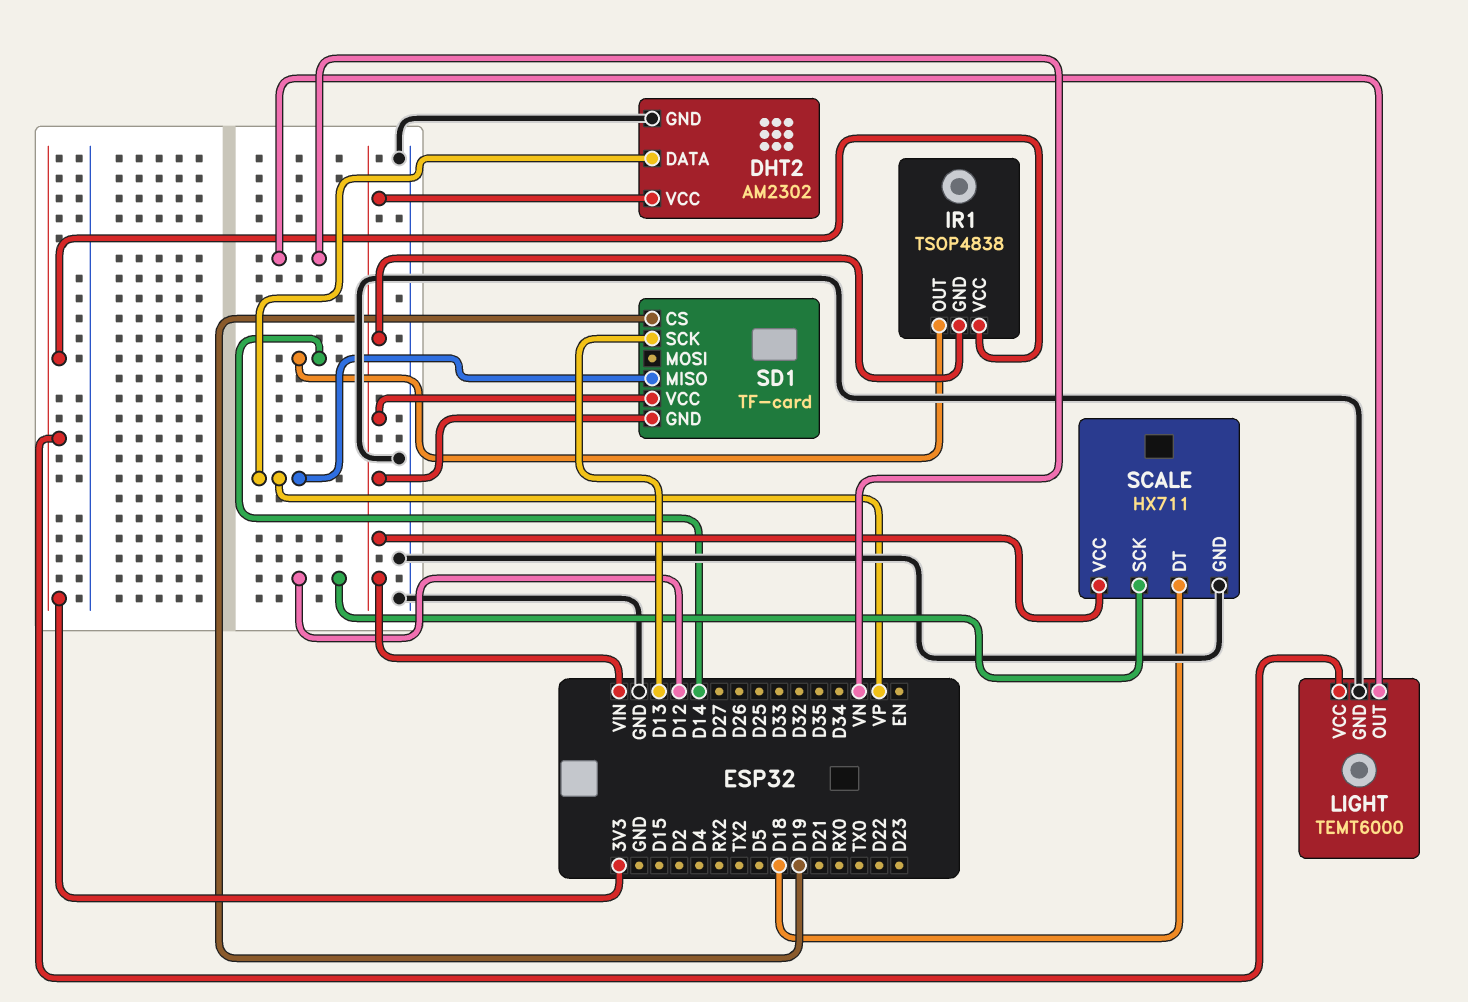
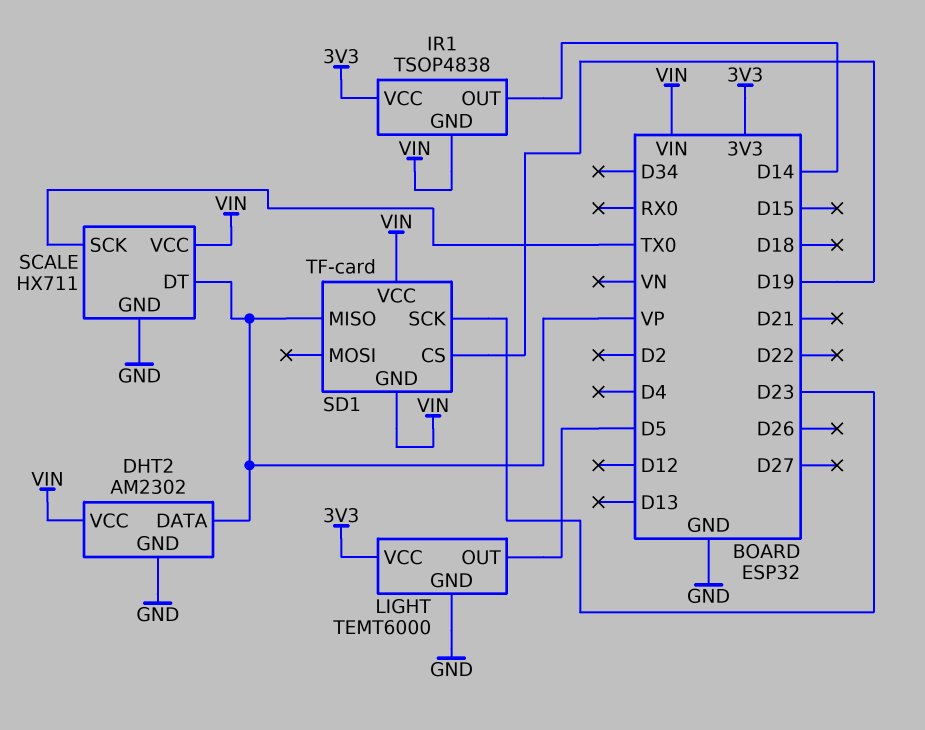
LIGHT pin OUT: VN -> D5
SCALE pin DT: D18 -> VP
SCALE pin SCK: D12 -> TX0
SD1 pin SCK: D13 -> D23

